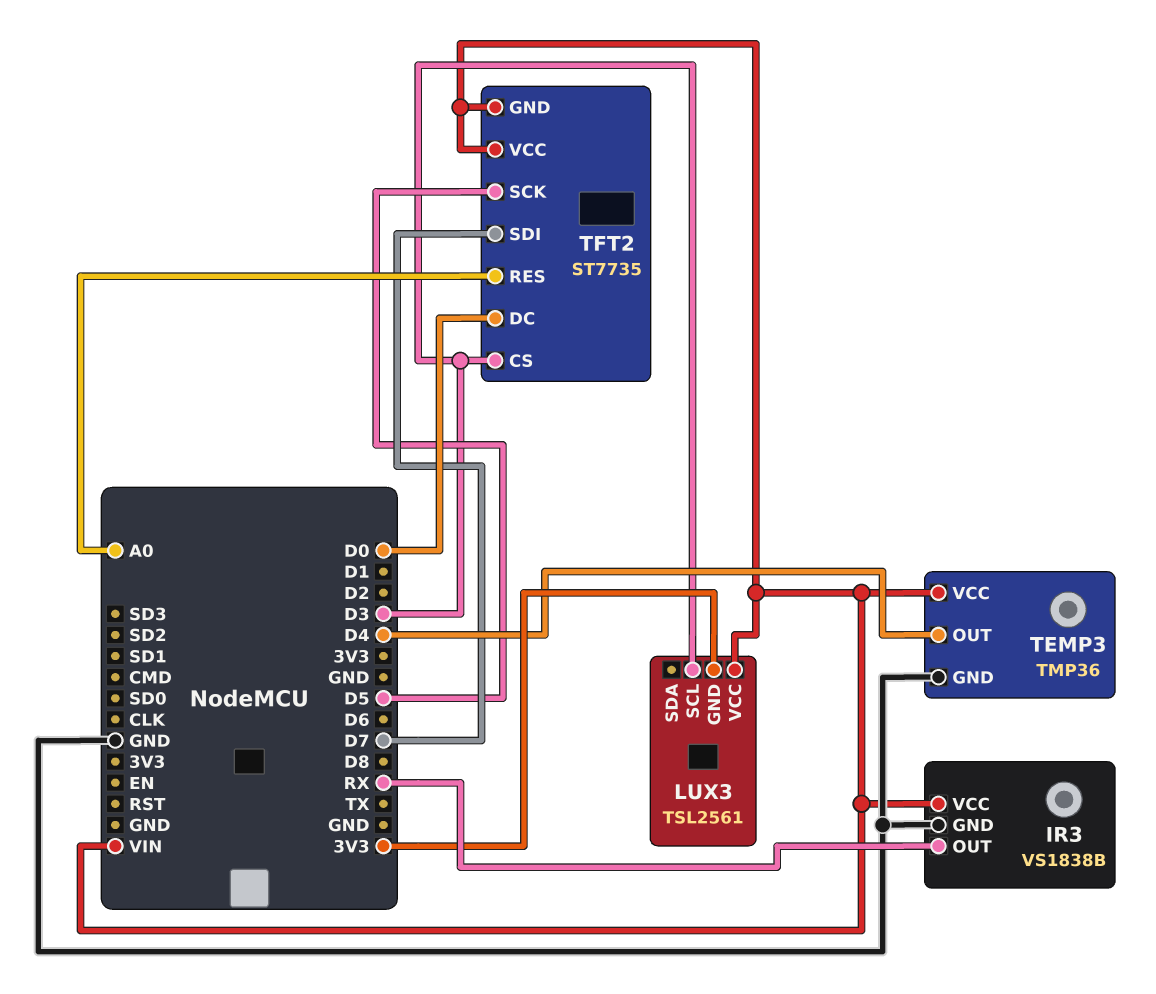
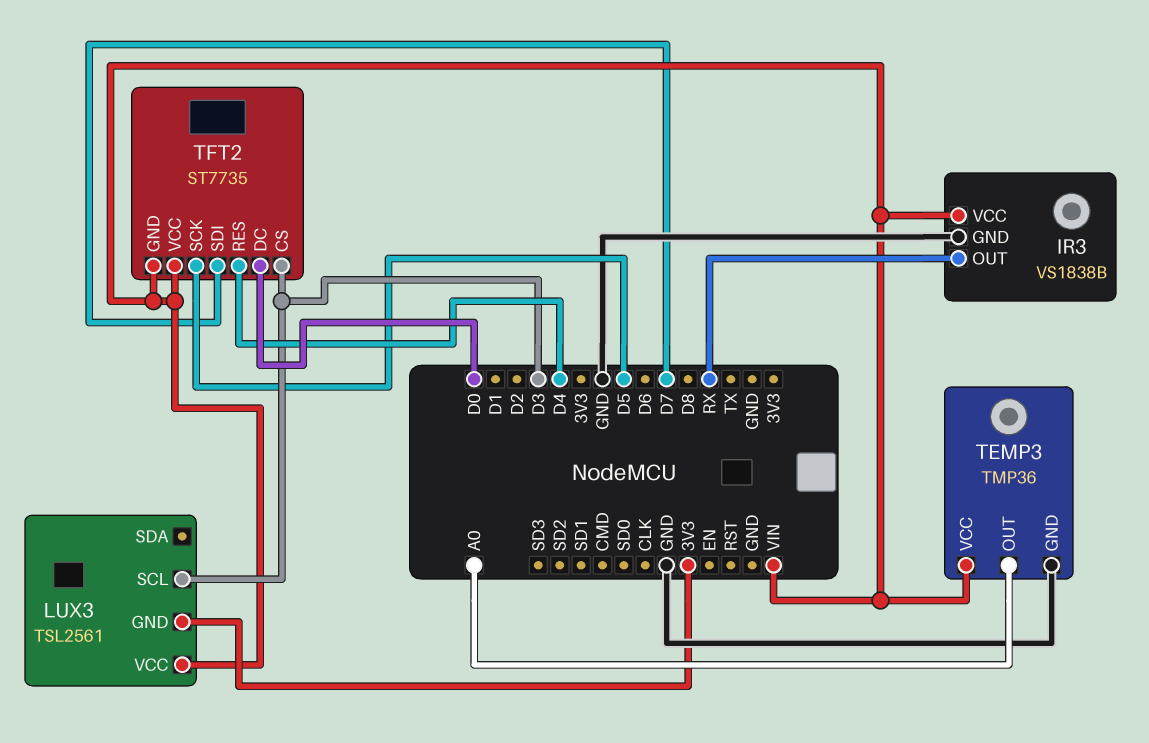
TEMP3 pin OUT: D4 -> A0
TFT2 pin RES: A0 -> D4

